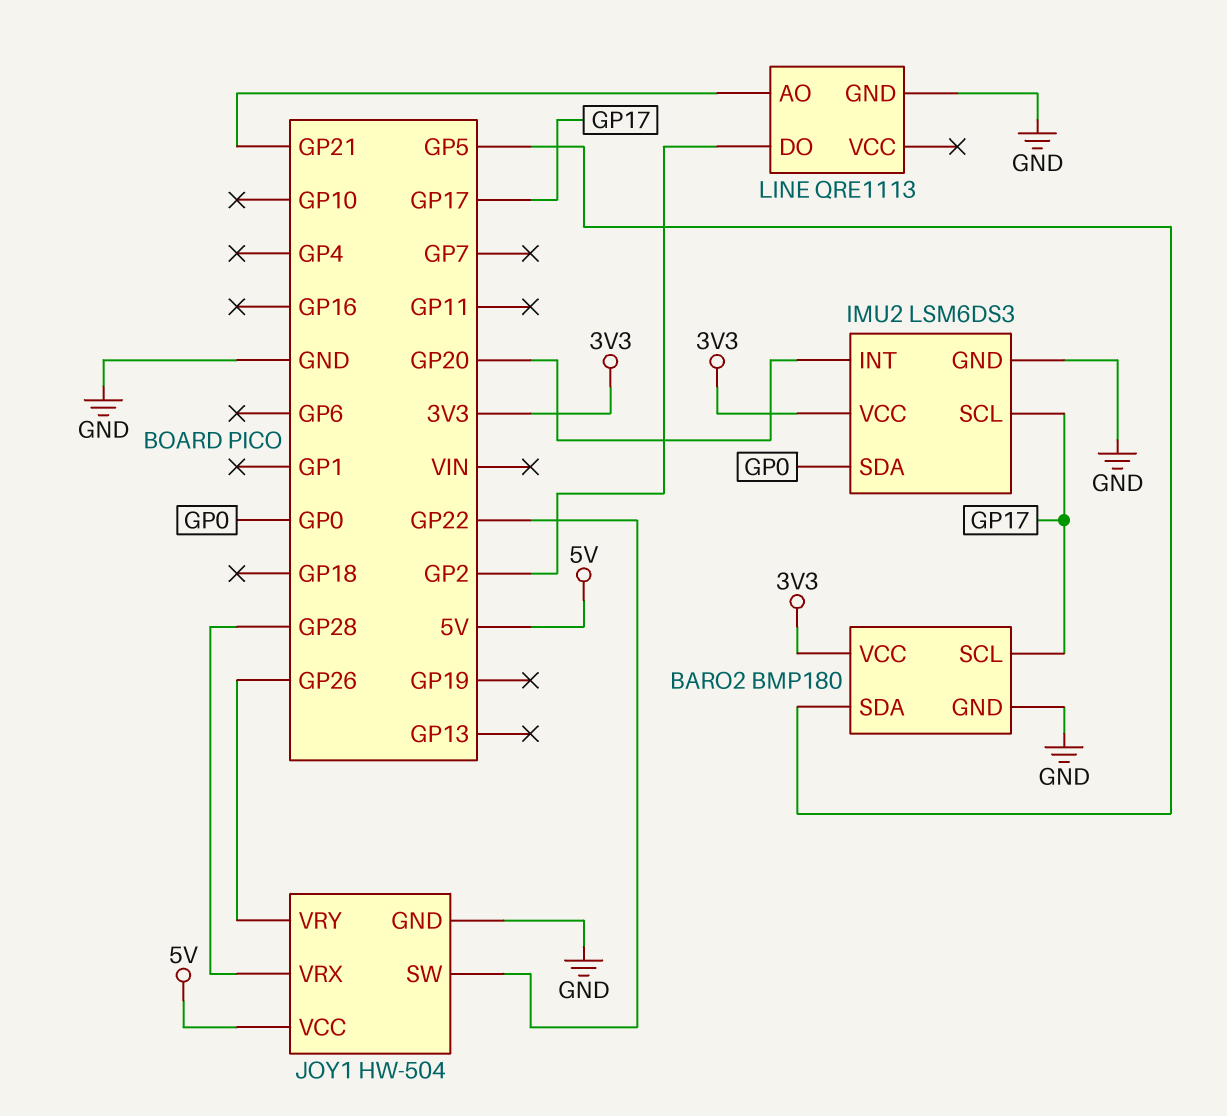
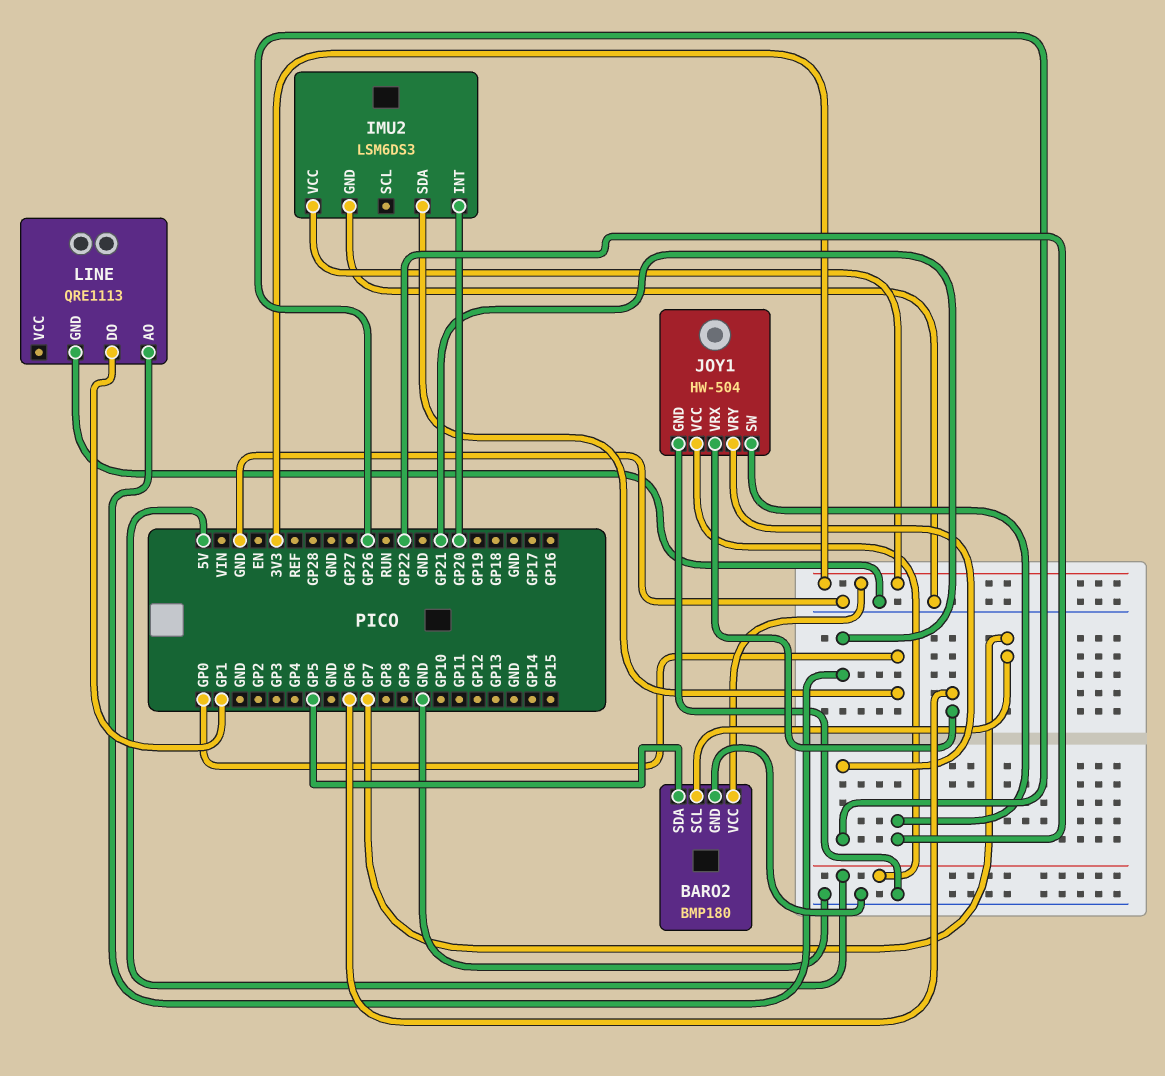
BARO2 pin SCL: GP17 -> GP7
IMU2 pin SCL: GP17 -> none
JOY1 pin VRX: GP28 -> GP6
LINE pin DO: GP2 -> GP1

